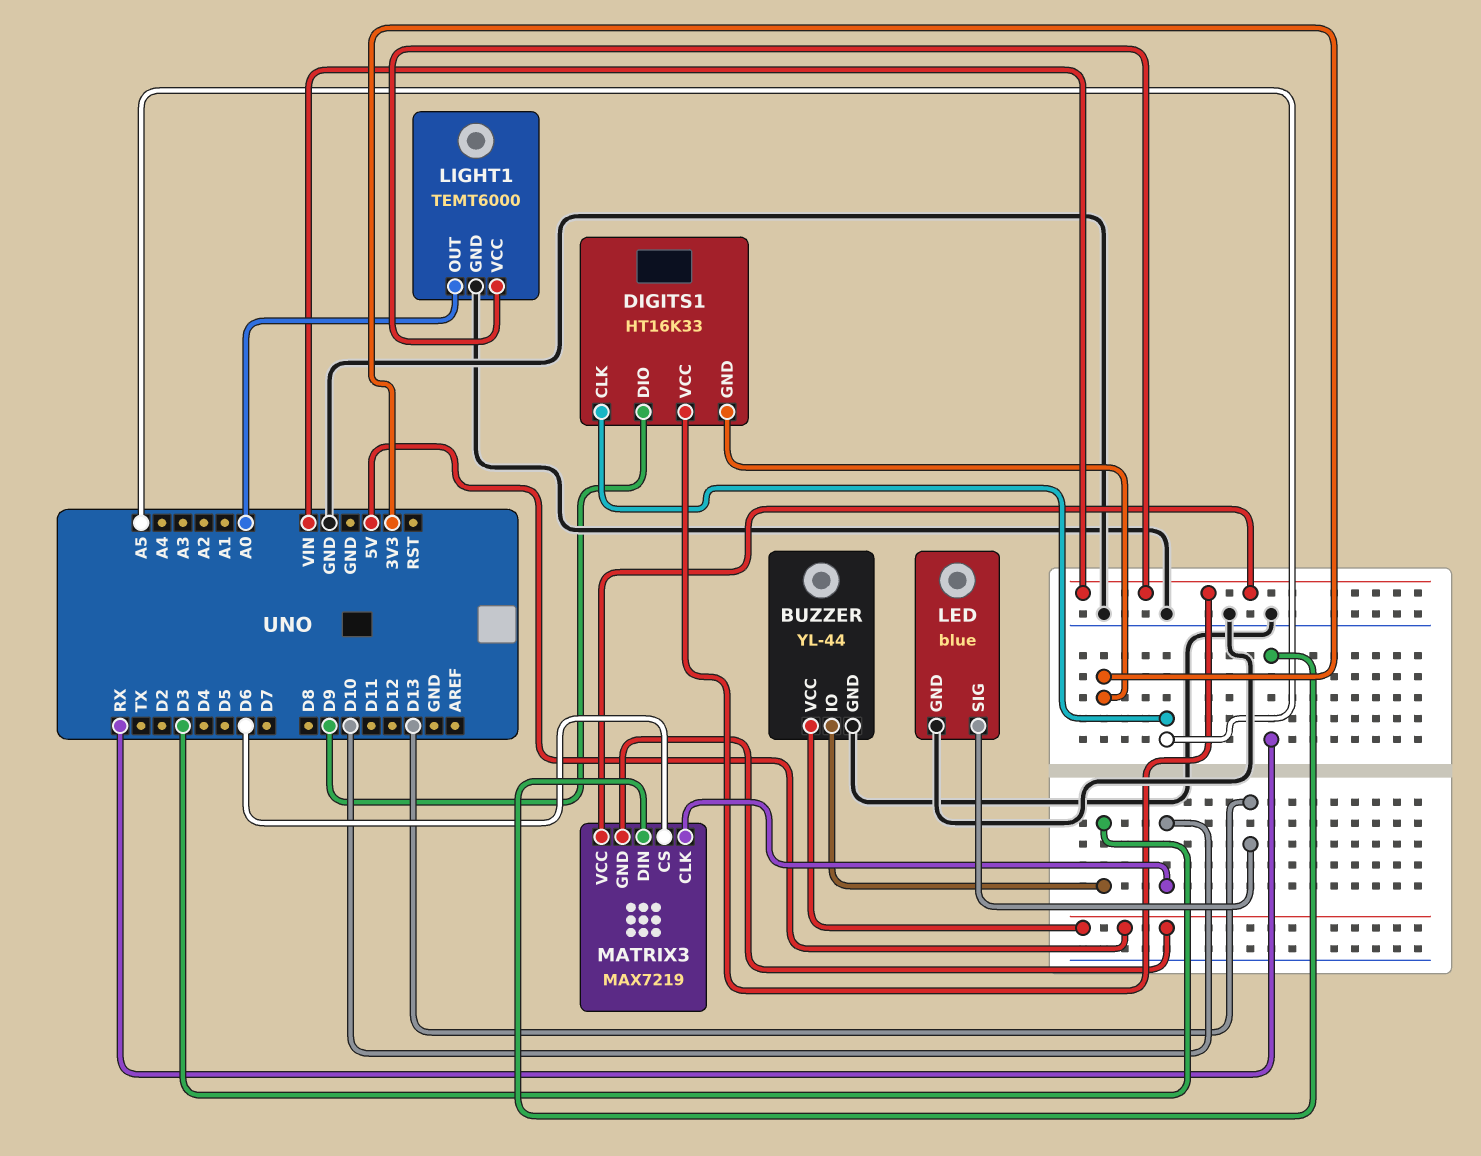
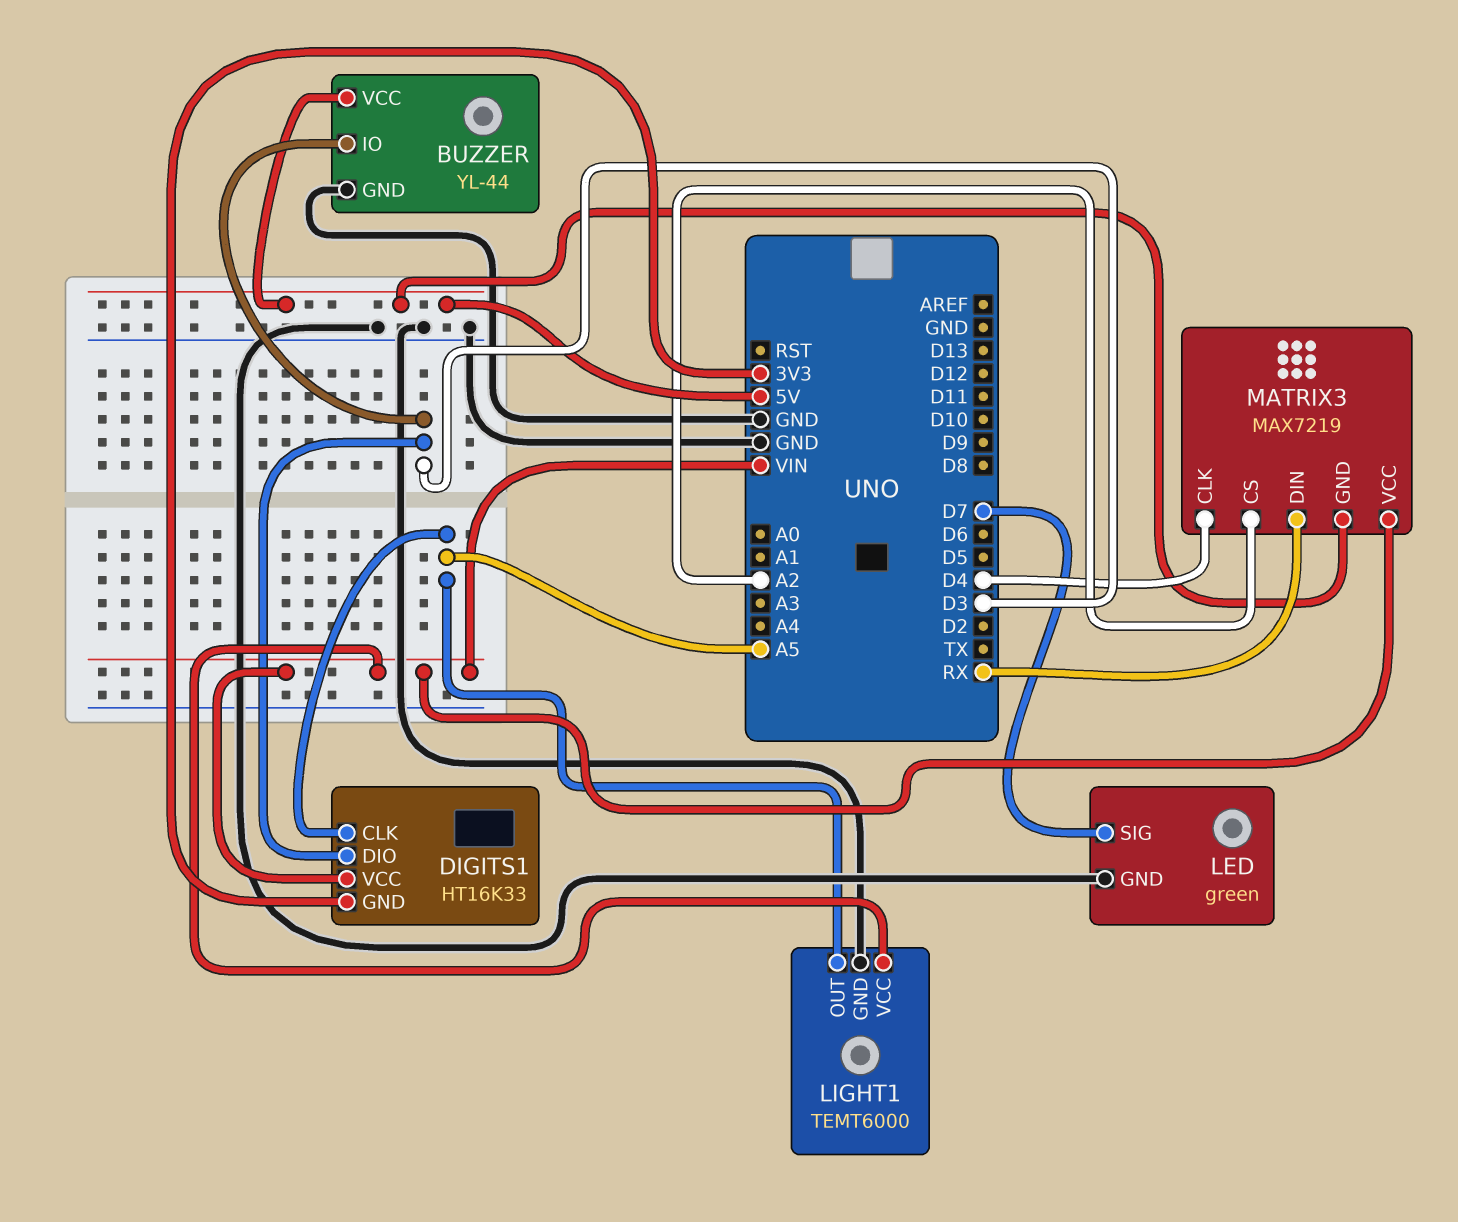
DIGITS1 pin DIO: D9 -> D3
LED: blue -> green
LED pin SIG: D13 -> D7
LIGHT1 pin OUT: A0 -> A5
MATRIX3 pin CLK: D10 -> D4
MATRIX3 pin CS: D6 -> A2

